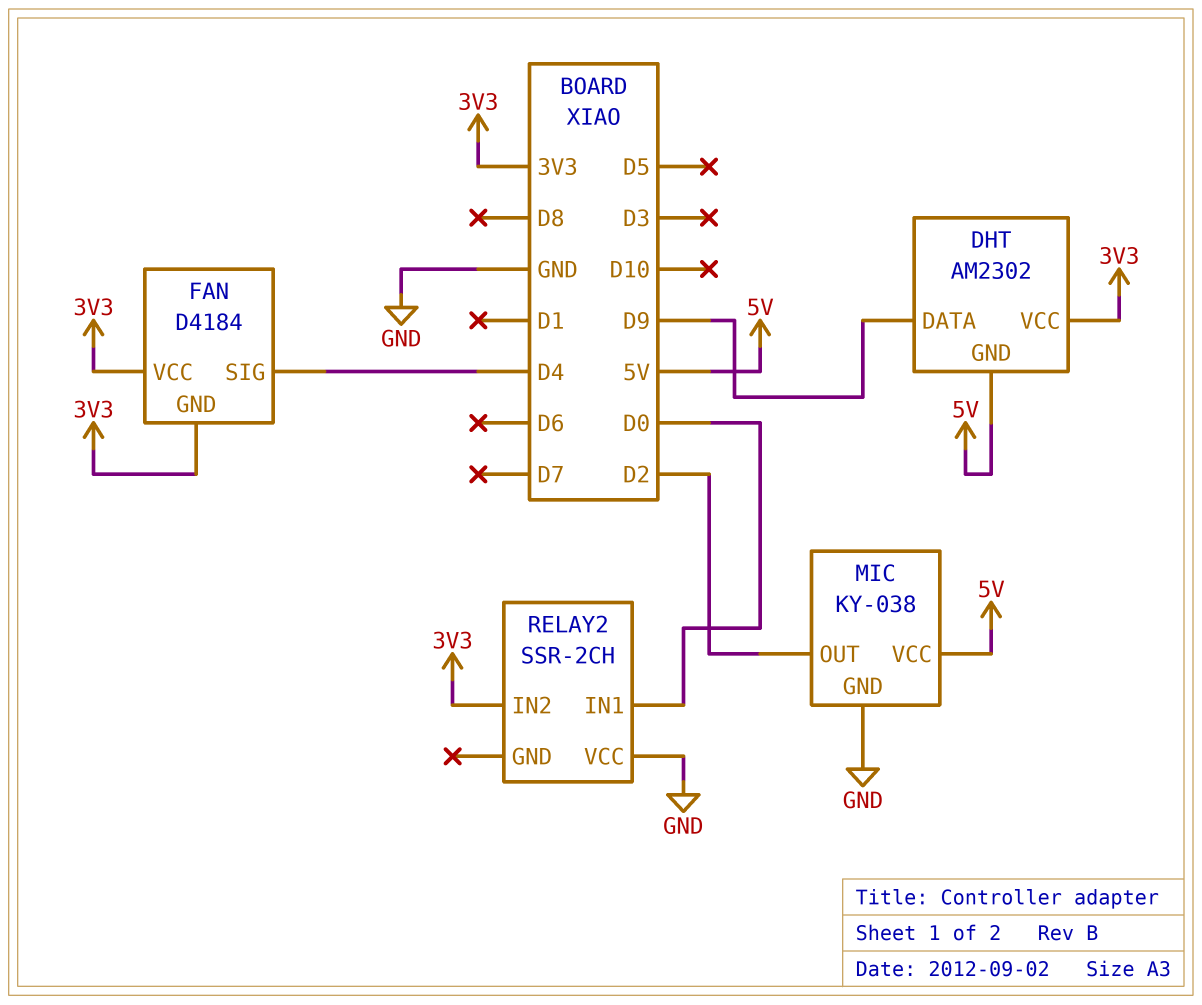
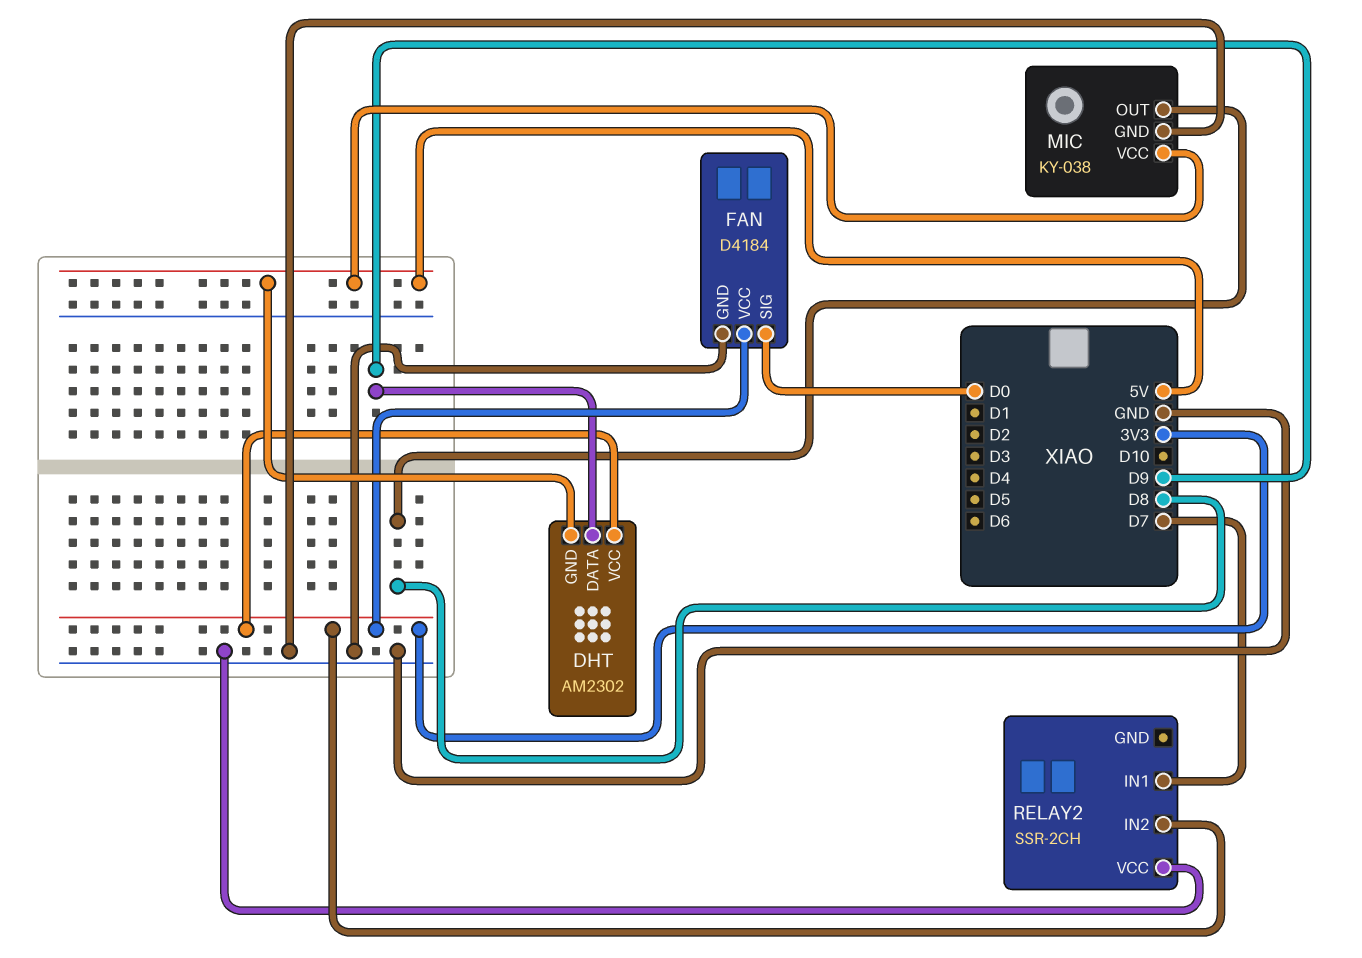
FAN pin GND: 3V3 -> GND
FAN pin SIG: D4 -> D0
MIC pin OUT: D2 -> D8
RELAY2 pin IN1: D0 -> D7

